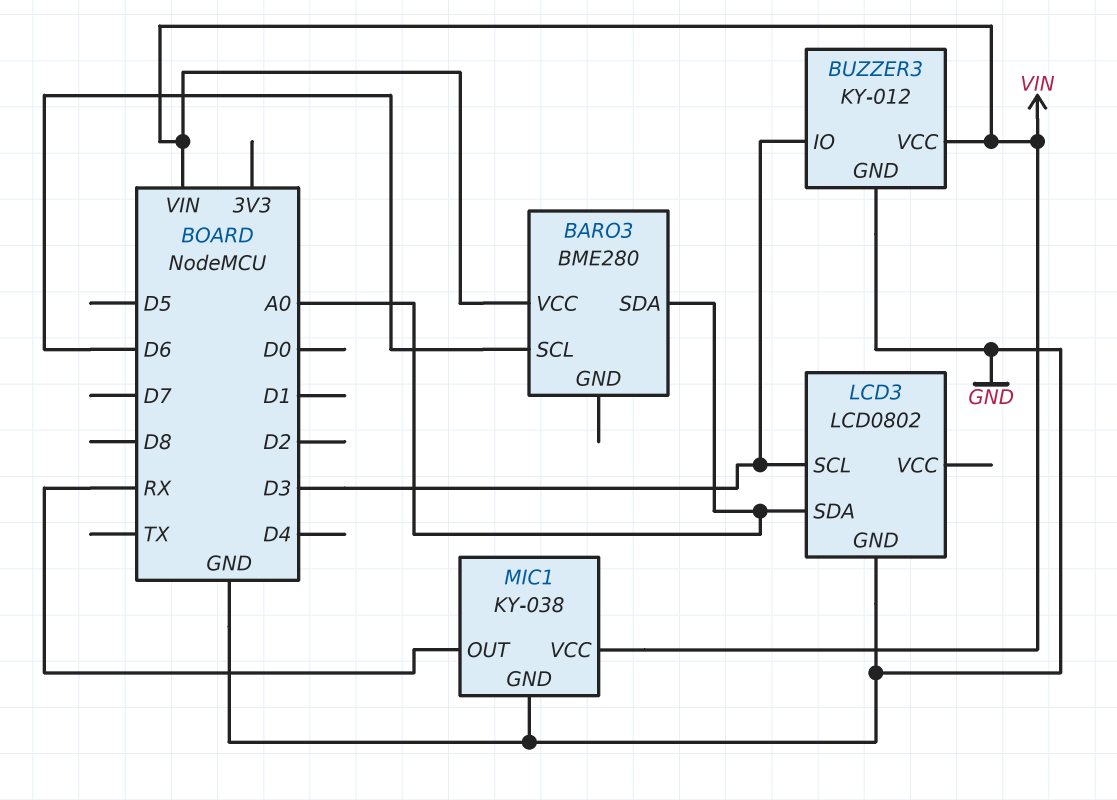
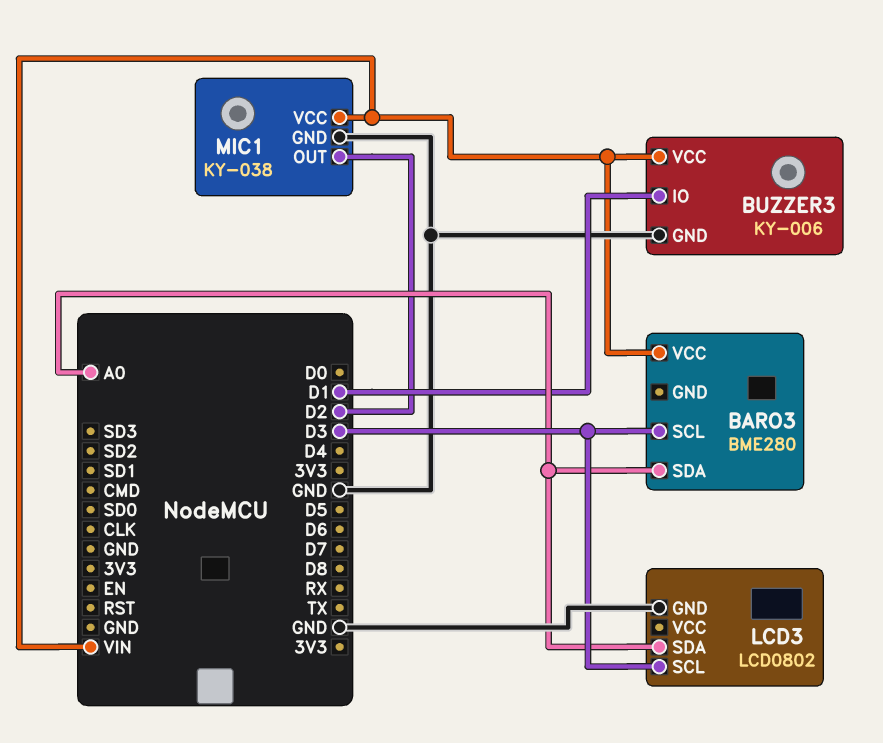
BARO3 pin SCL: D6 -> D3
BUZZER3: KY-012 -> KY-006
BUZZER3 pin IO: D3 -> D1
MIC1 pin OUT: RX -> D2

